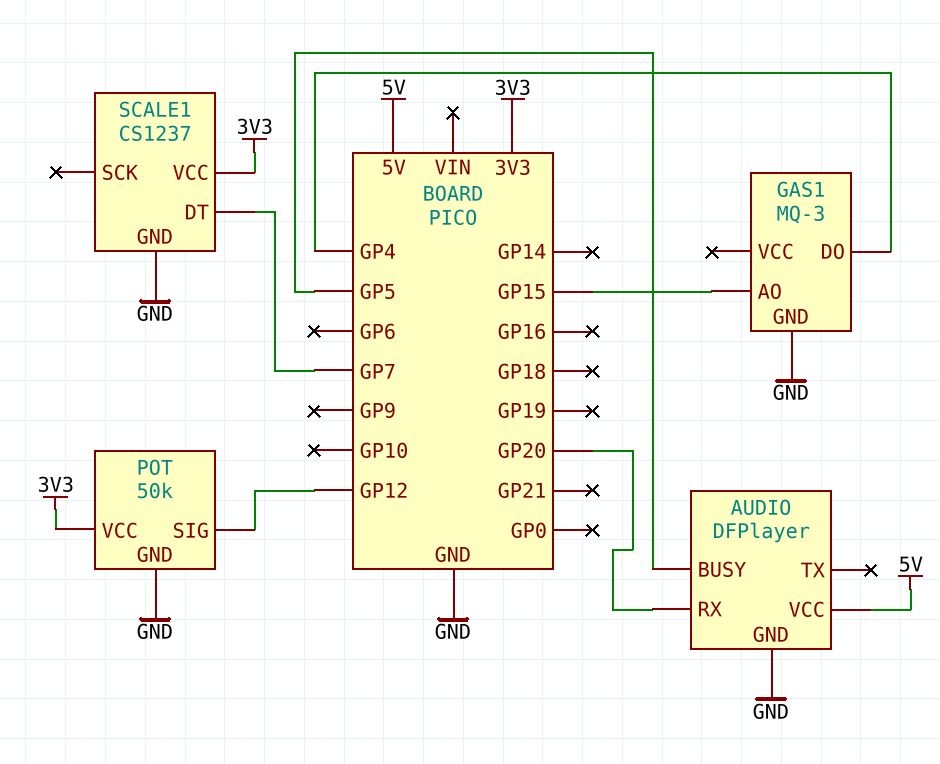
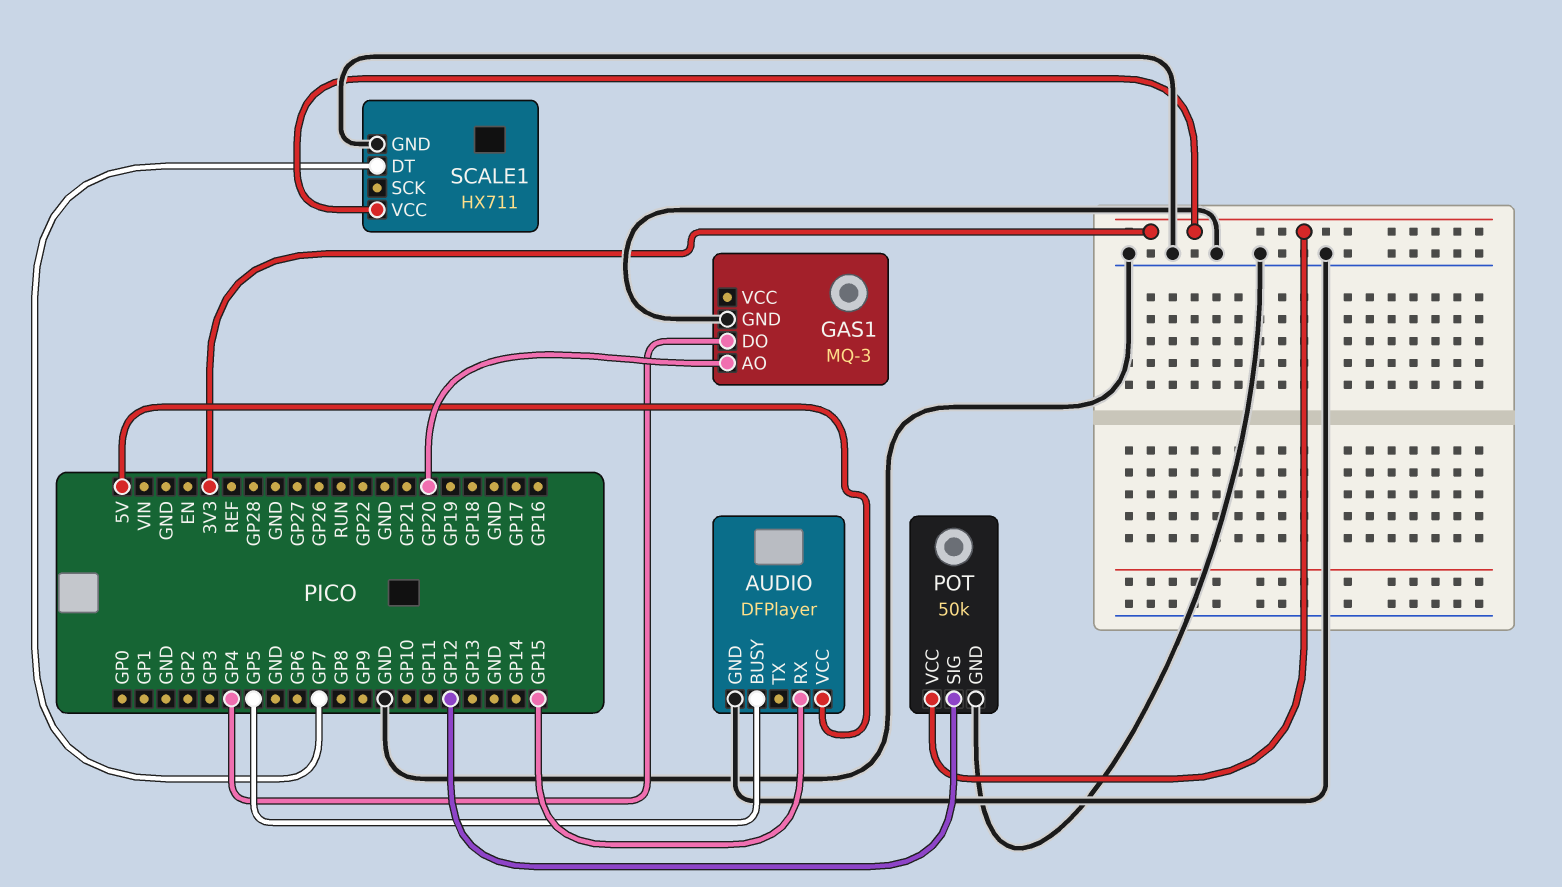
AUDIO pin RX: GP20 -> GP15
GAS1 pin AO: GP15 -> GP20
SCALE1: CS1237 -> HX711

